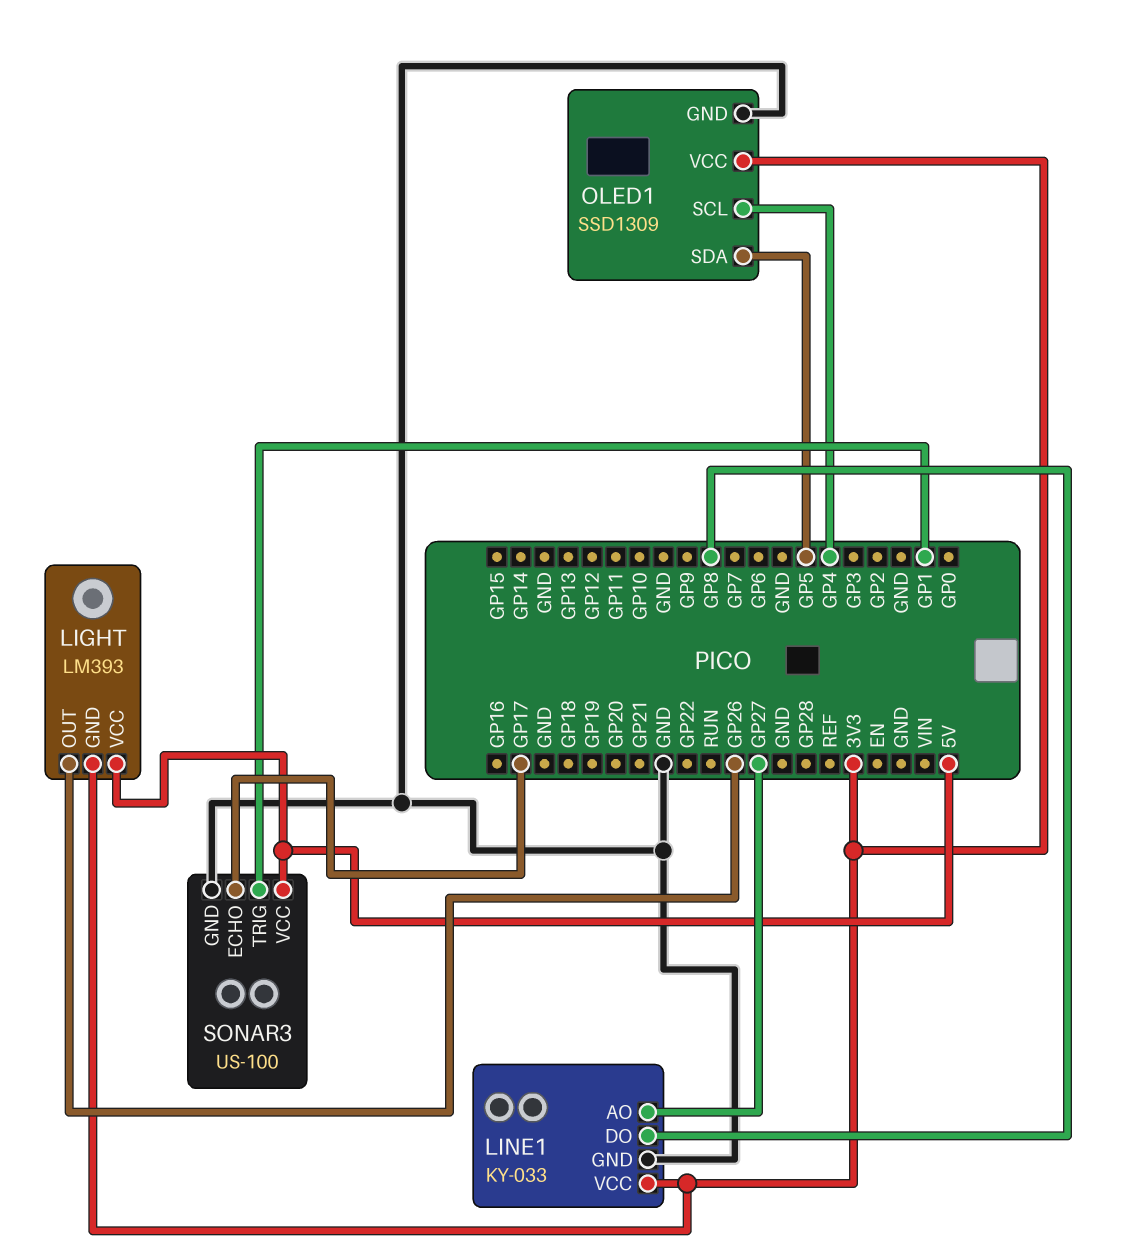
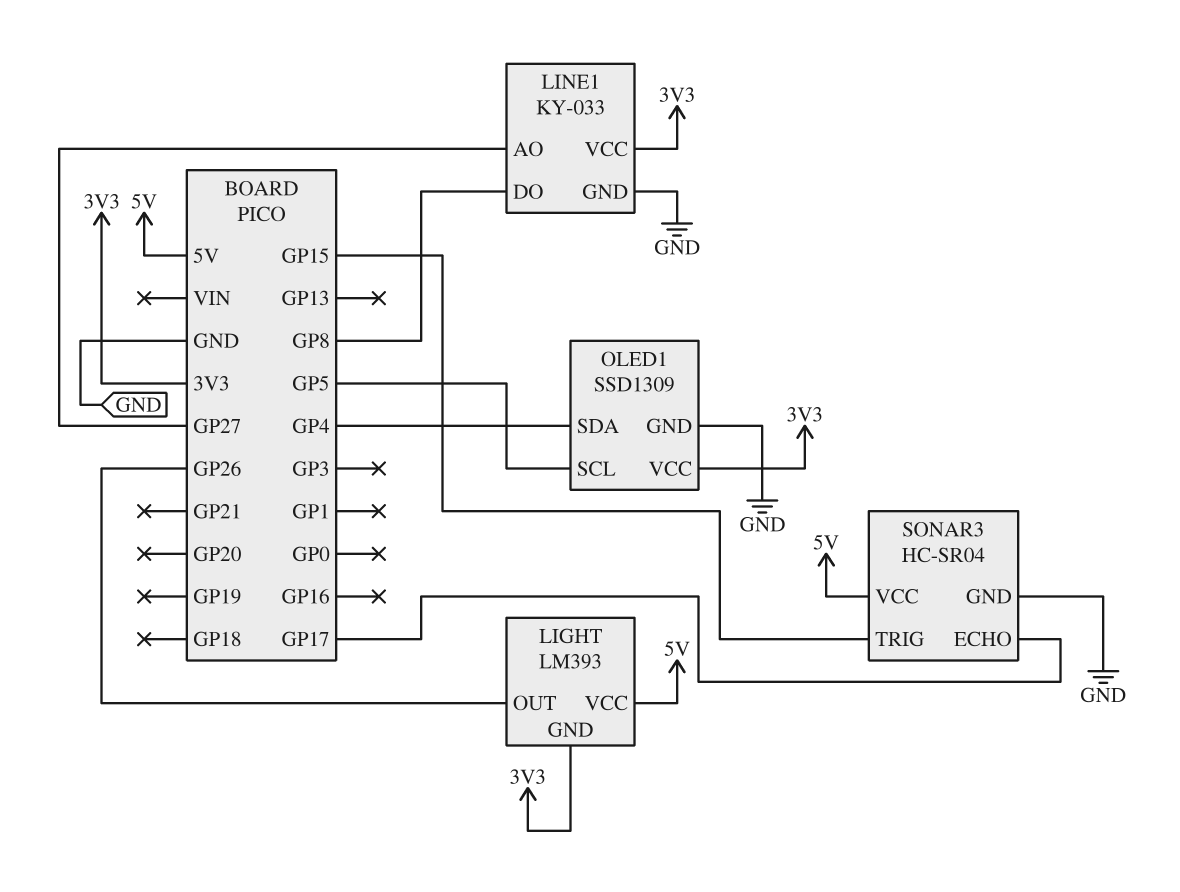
OLED1 pin SCL: GP4 -> GP5
OLED1 pin SDA: GP5 -> GP4
SONAR3: US-100 -> HC-SR04
SONAR3 pin TRIG: GP1 -> GP15

